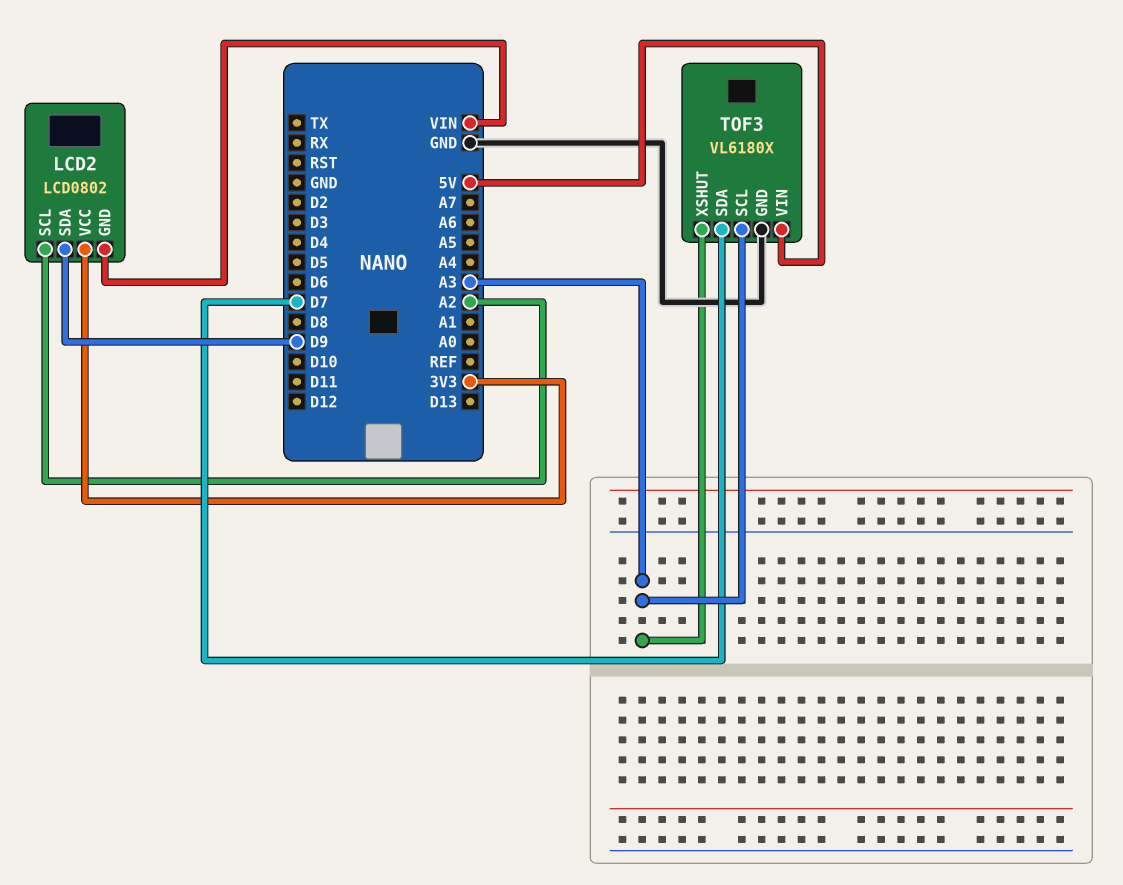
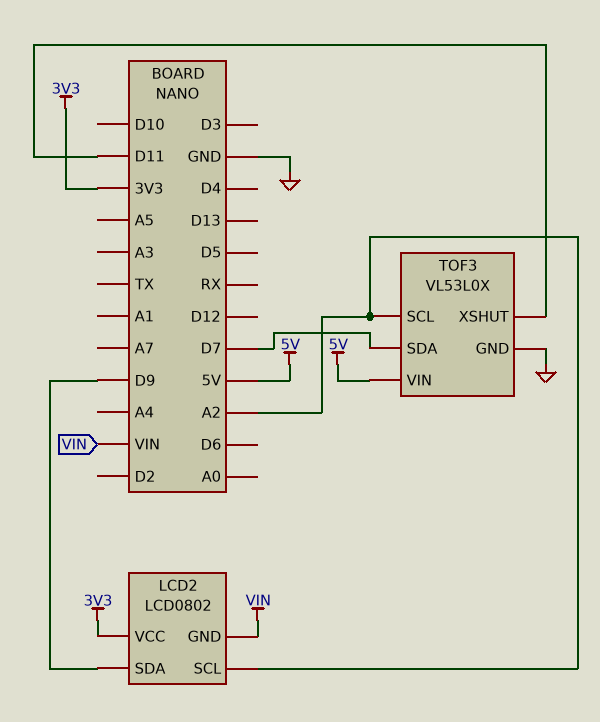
TOF3: VL6180X -> VL53L0X
TOF3 pin SCL: A3 -> A2
TOF3 pin XSHUT: A3 -> D11

